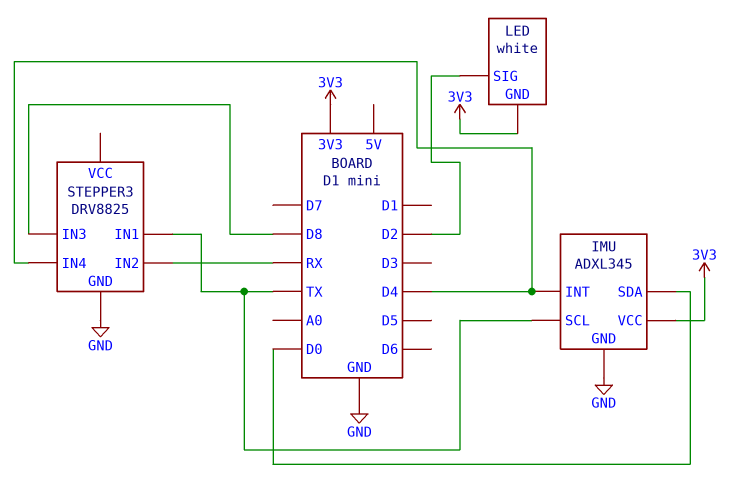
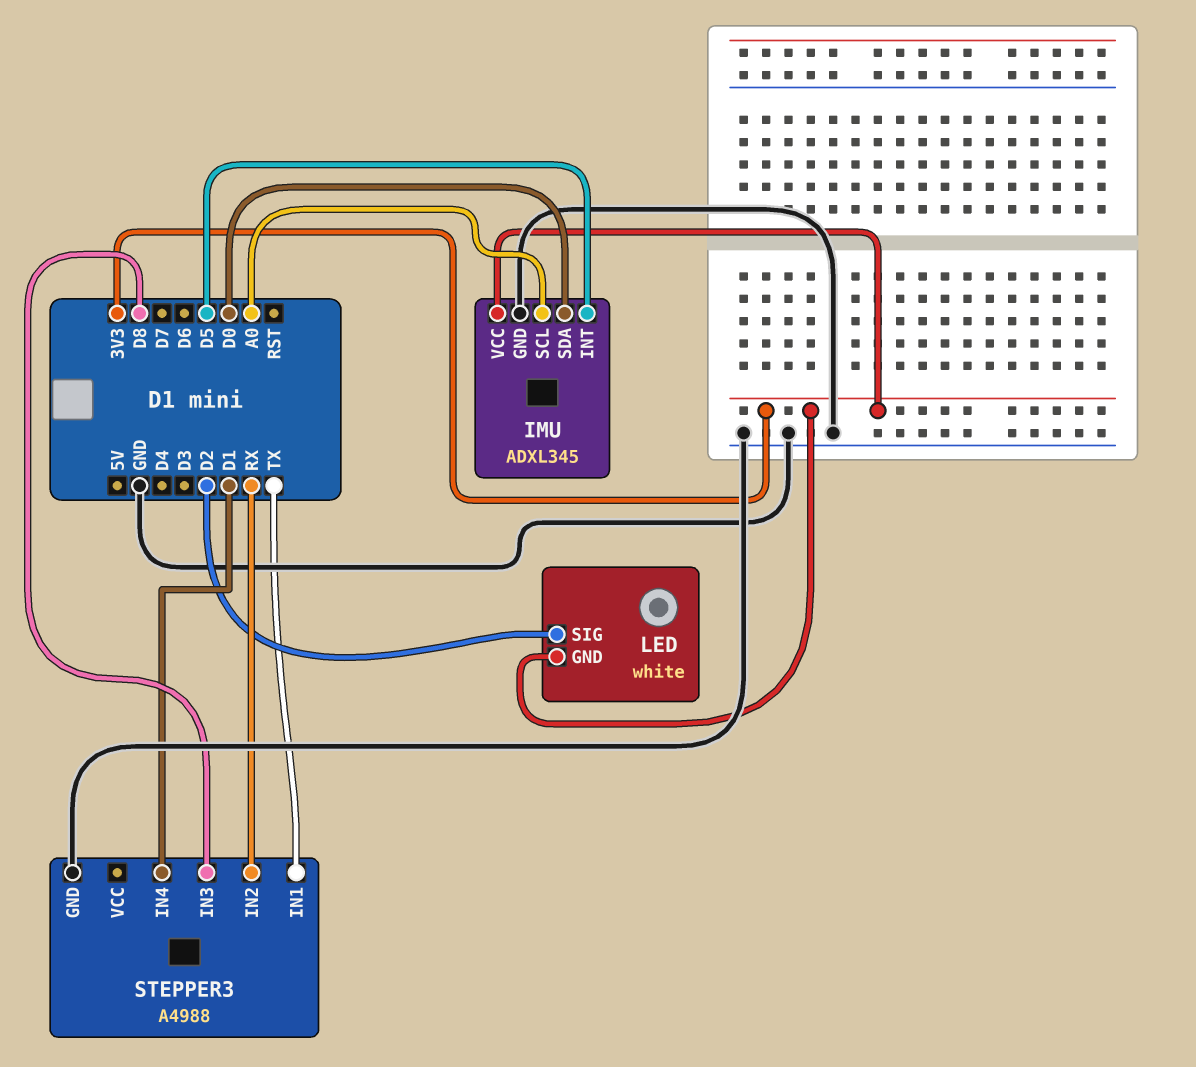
IMU pin INT: D4 -> D5
IMU pin SCL: TX -> A0
STEPPER3: DRV8825 -> A4988
STEPPER3 pin IN4: D4 -> D1

